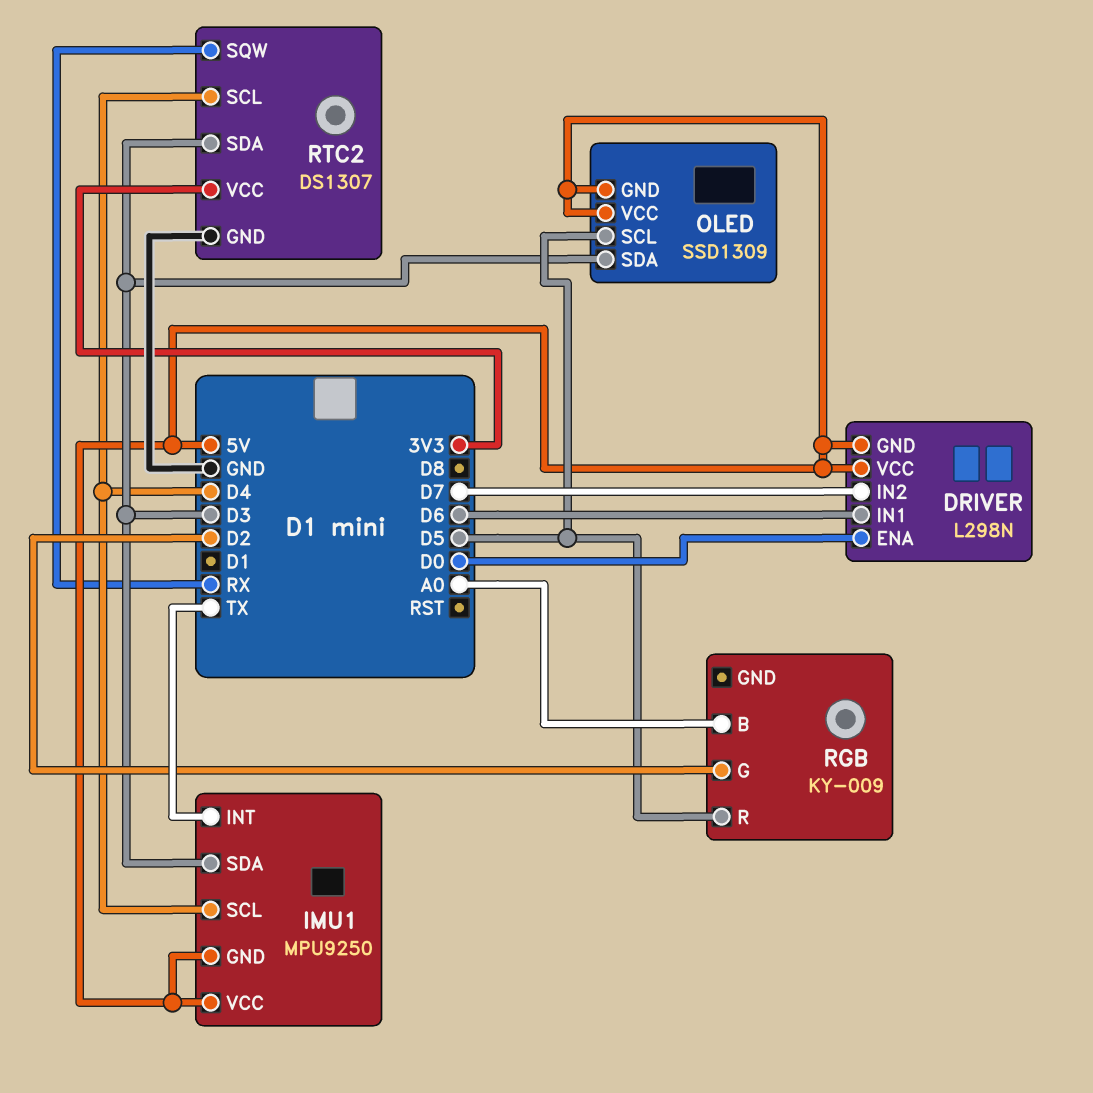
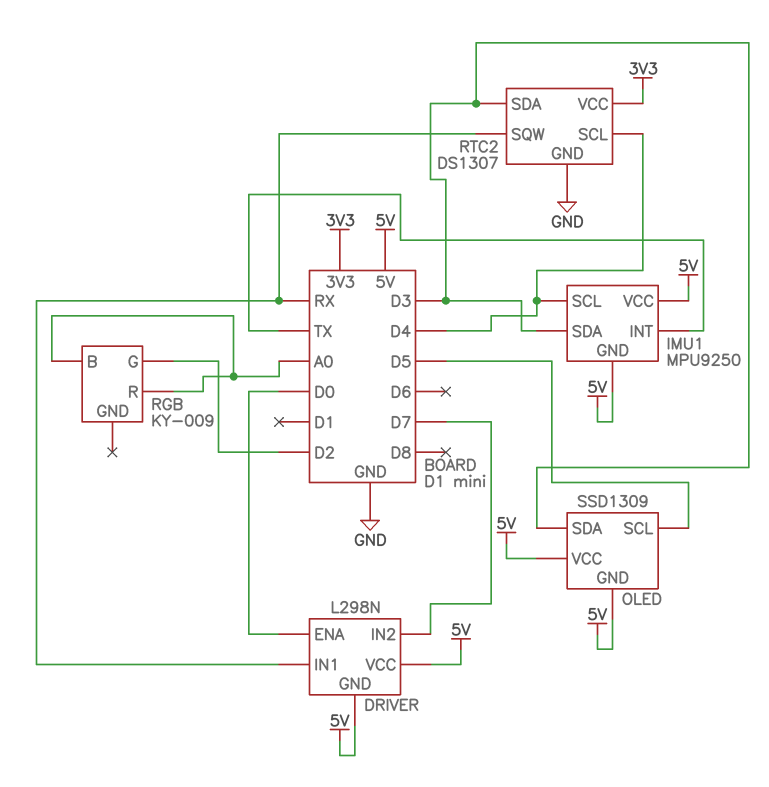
DRIVER pin IN1: D6 -> RX
RGB pin R: D5 -> A0

